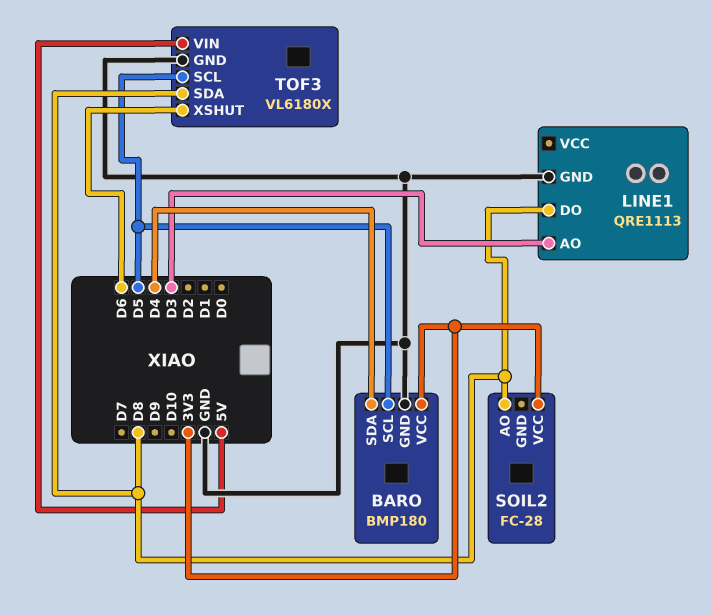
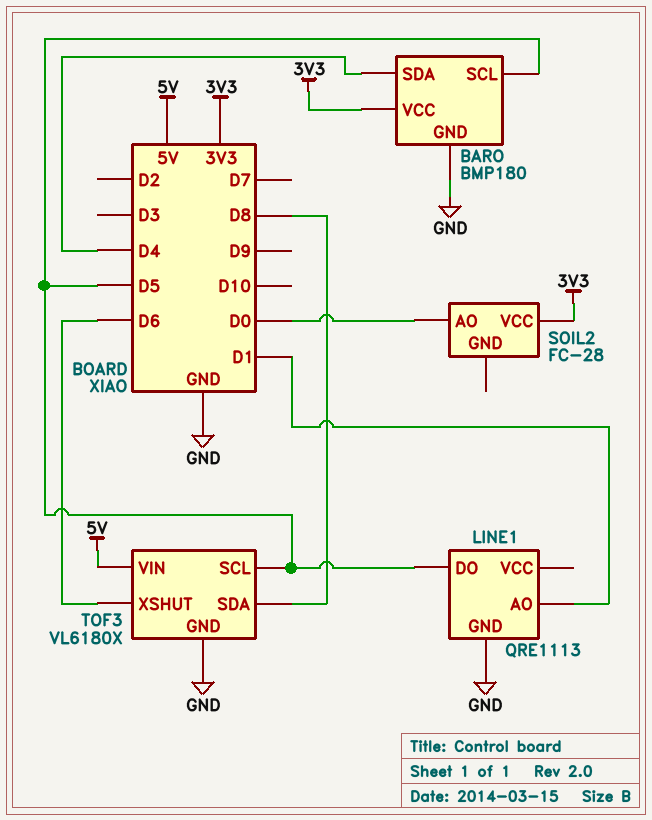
LINE1 pin AO: D3 -> D1
LINE1 pin DO: D8 -> D5
SOIL2 pin AO: D8 -> D0

